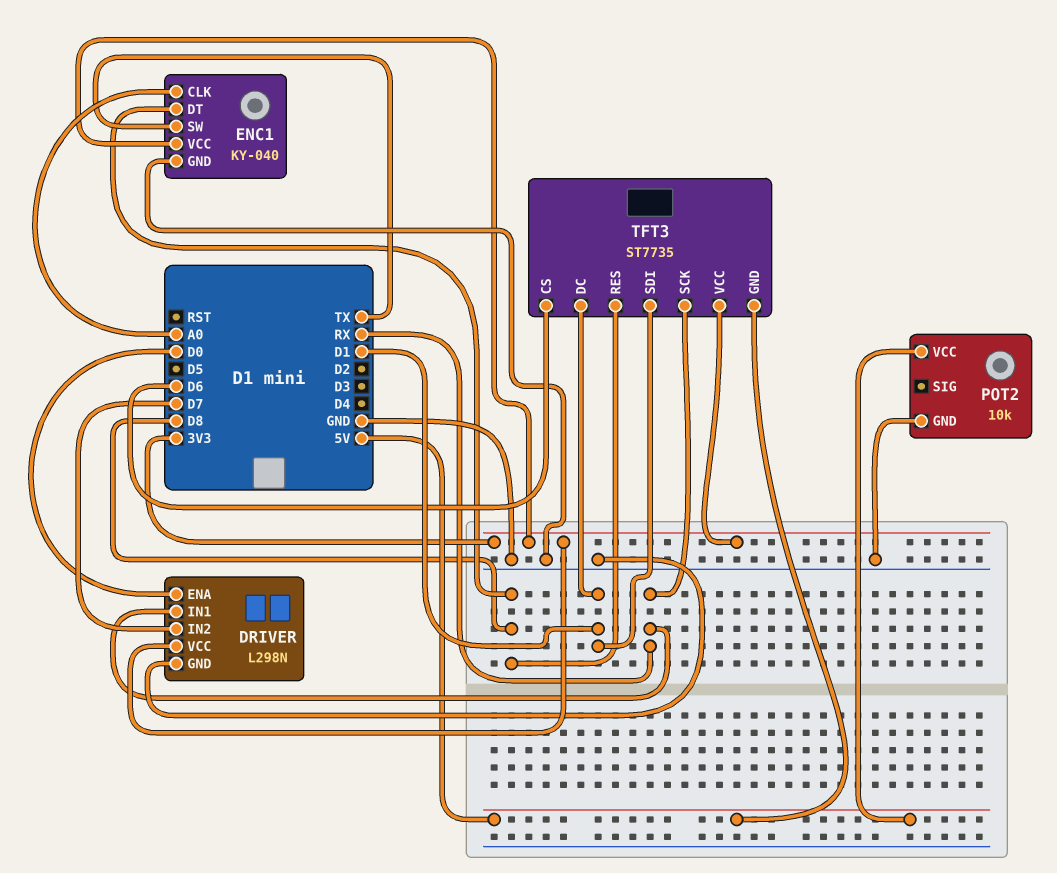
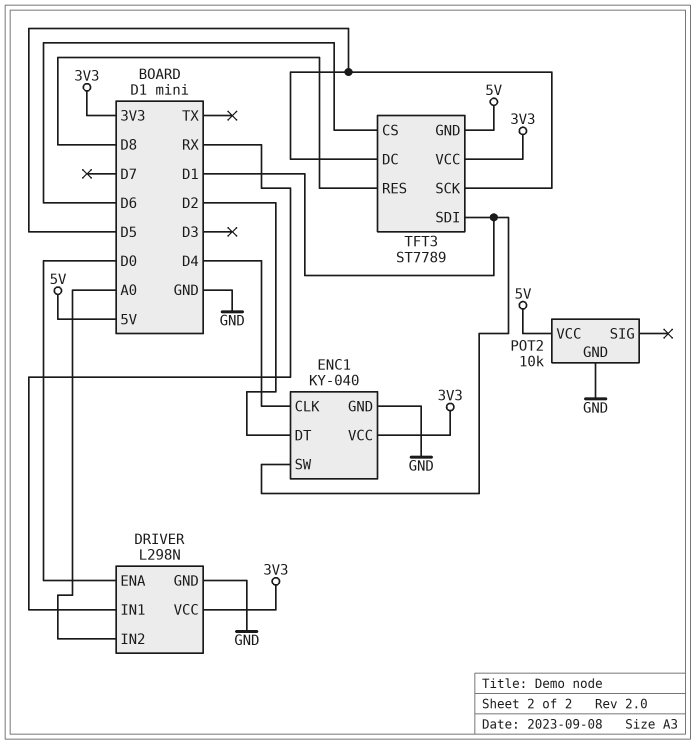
DRIVER pin IN2: D7 -> A0
ENC1 pin CLK: A0 -> D4
ENC1 pin DT: D8 -> D2
ENC1 pin SW: TX -> D1
TFT3: ST7735 -> ST7789
TFT3 pin DC: D1 -> D5
TFT3 pin SCK: RX -> D5

